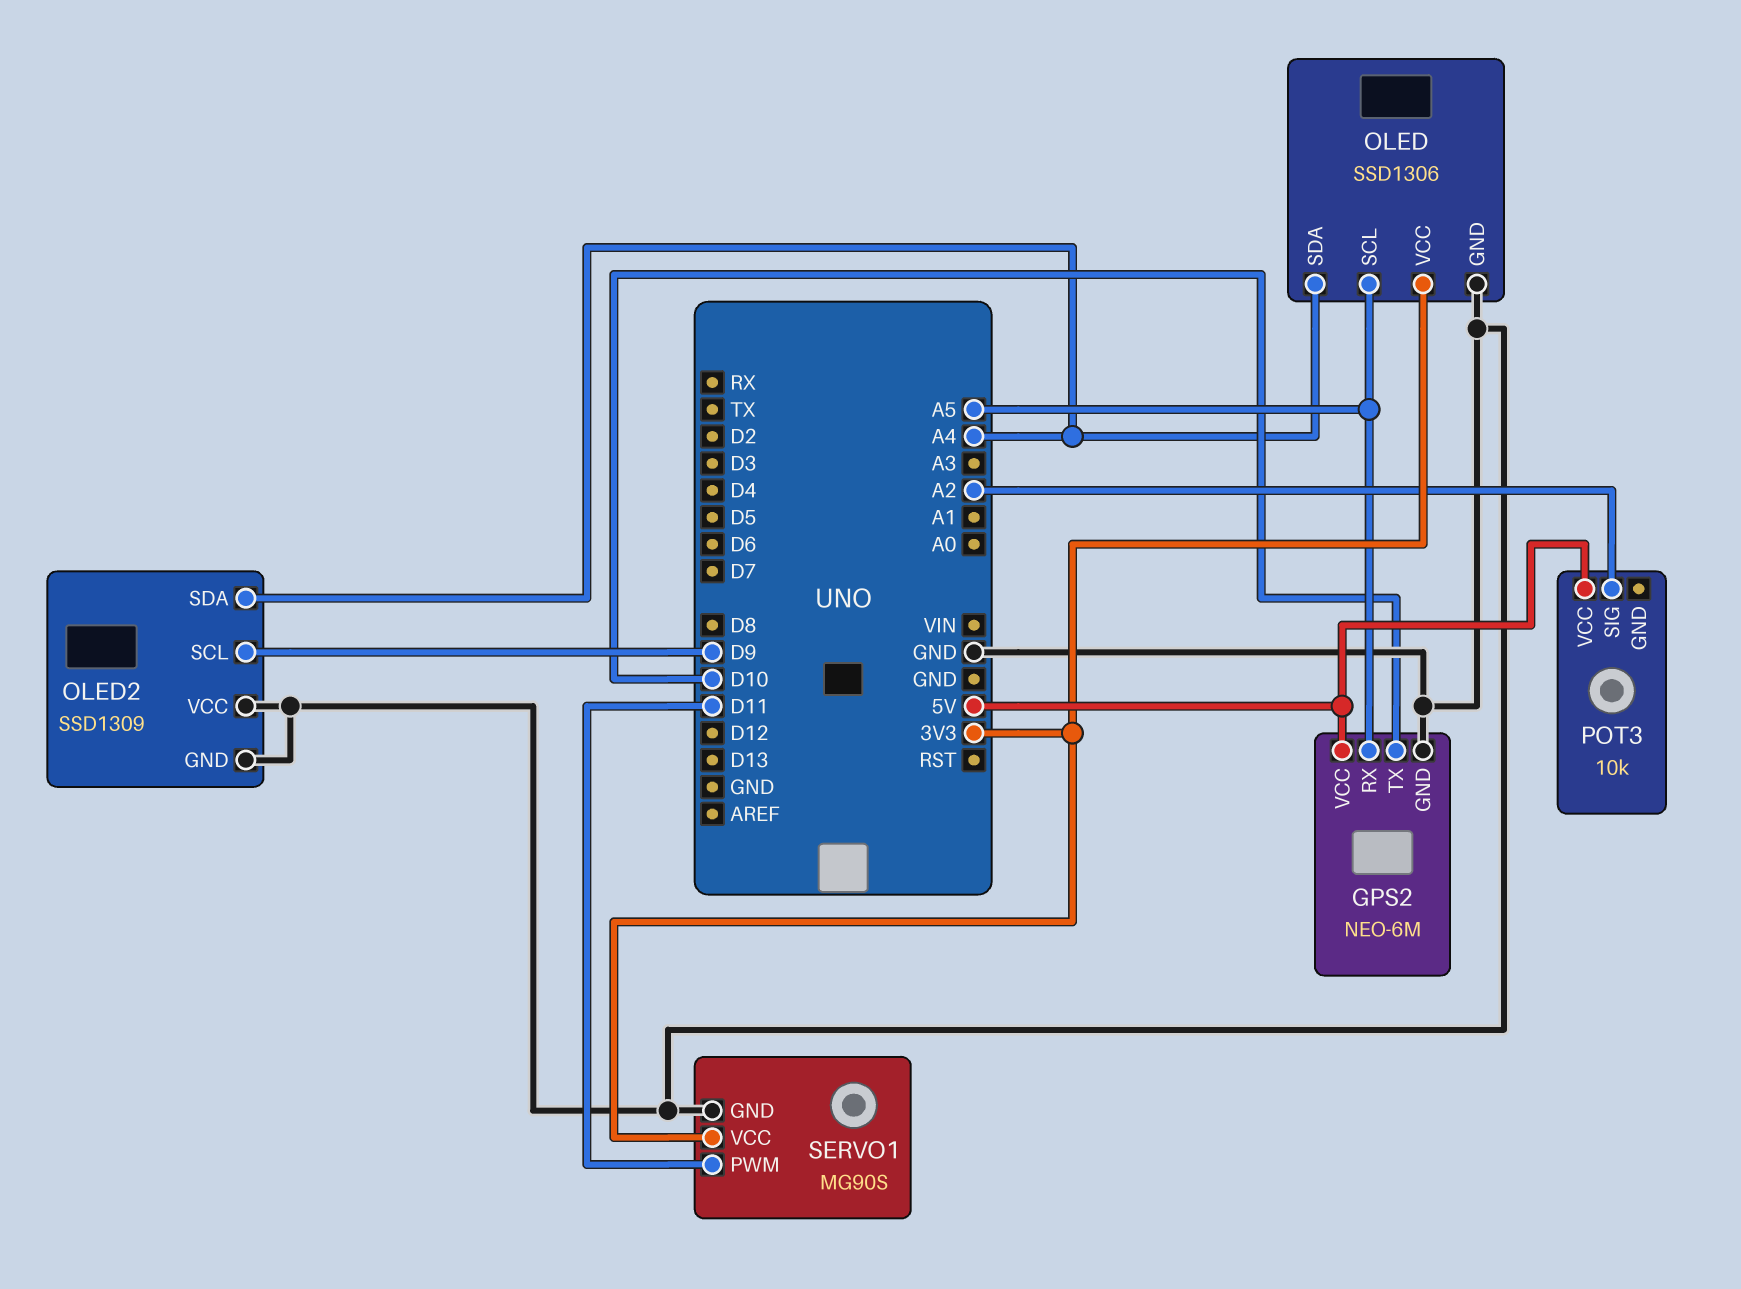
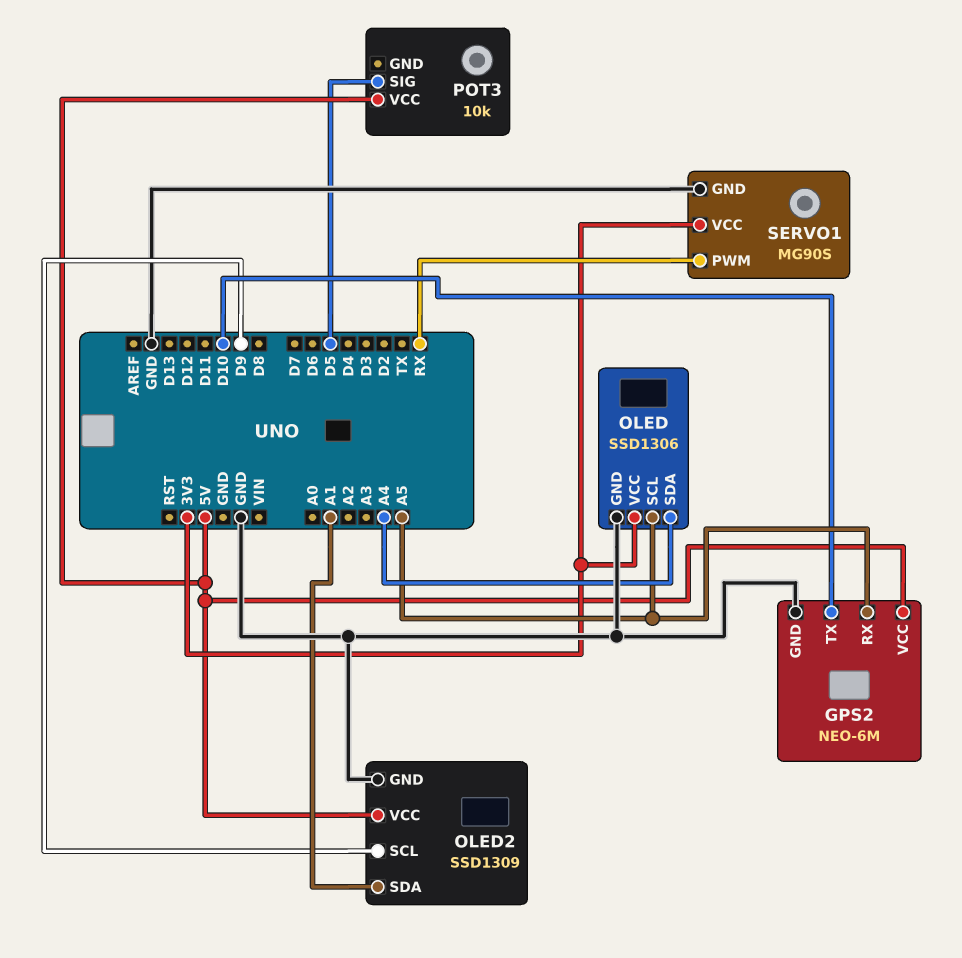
OLED2 pin SDA: A4 -> A1
OLED2 pin VCC: GND -> 5V
POT3 pin SIG: A2 -> D5
SERVO1 pin PWM: D11 -> RX

